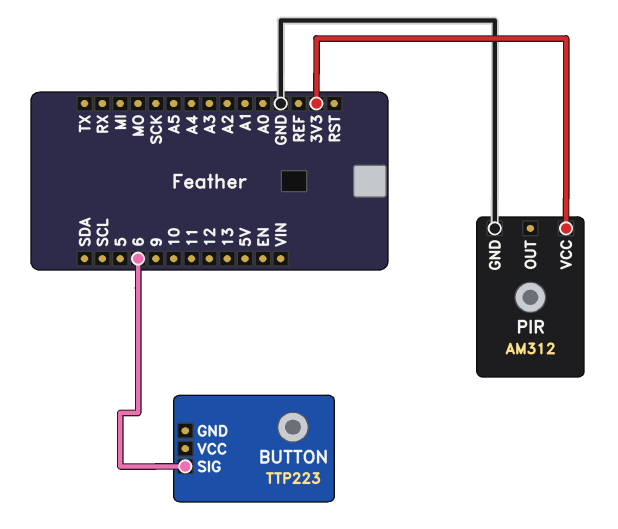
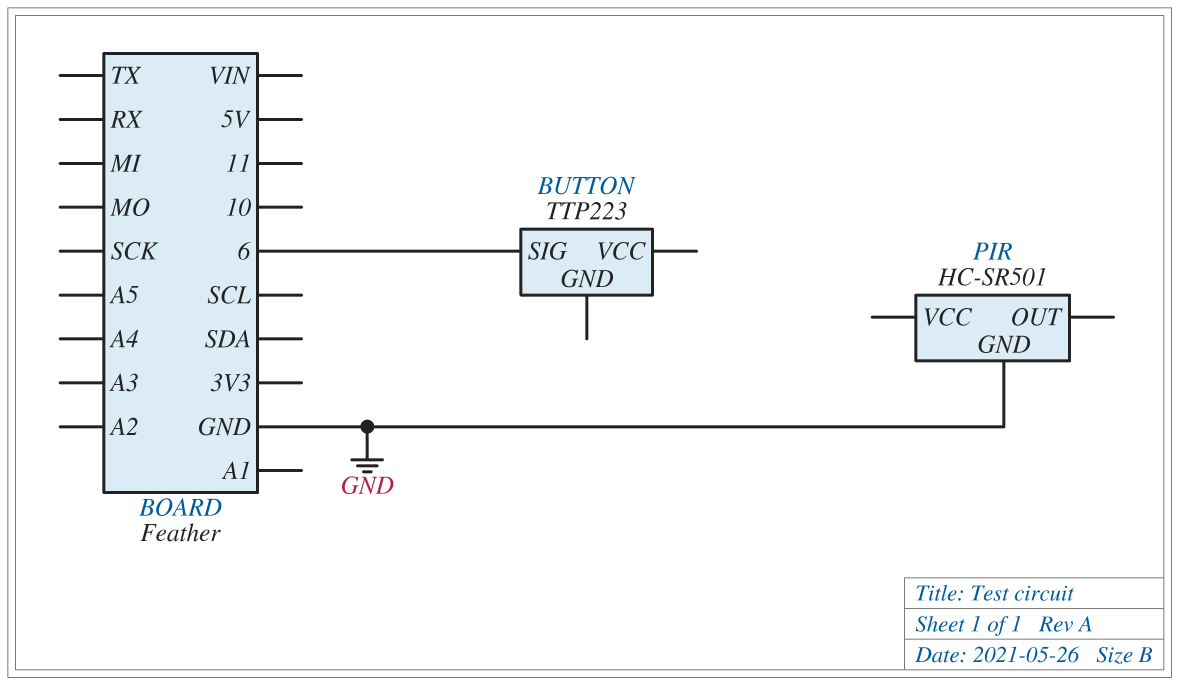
PIR: AM312 -> HC-SR501
PIR pin VCC: 3V3 -> none

